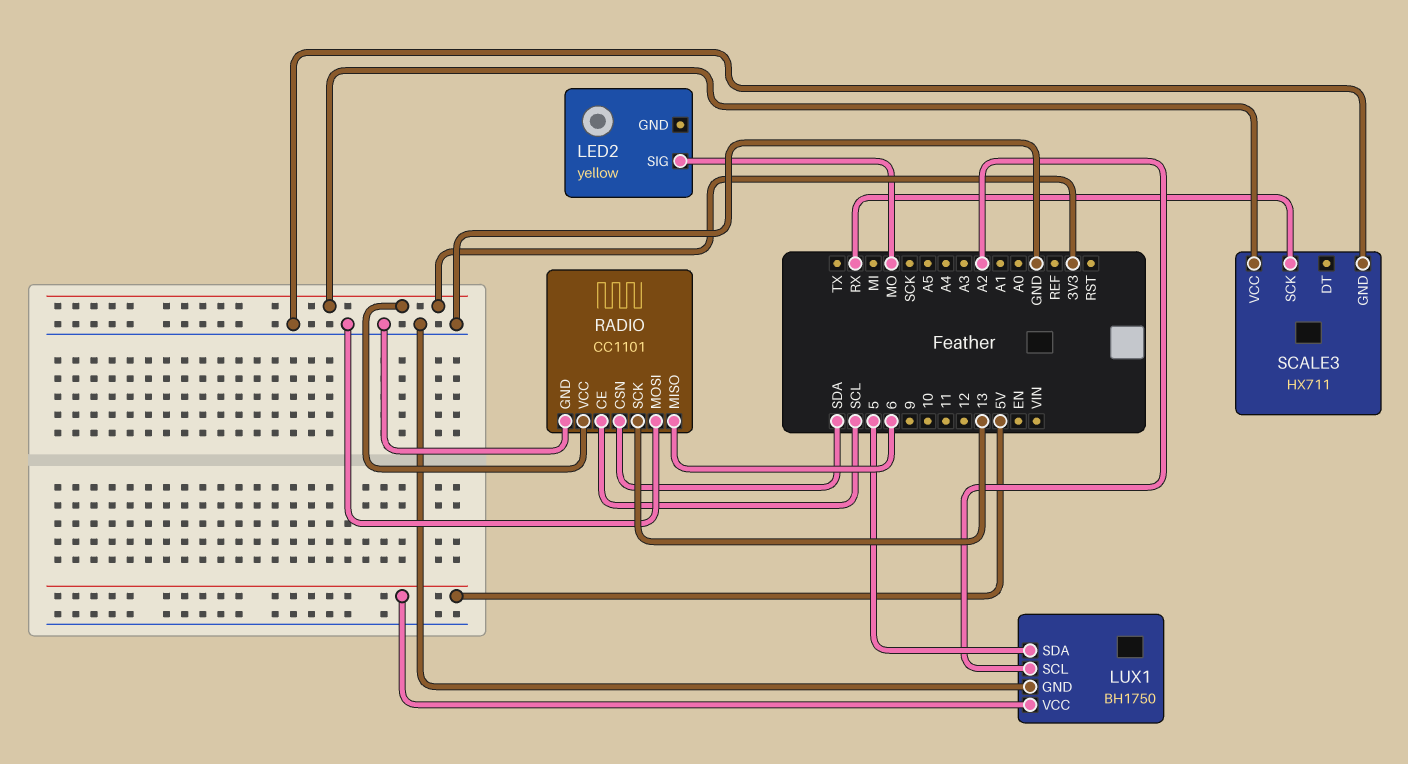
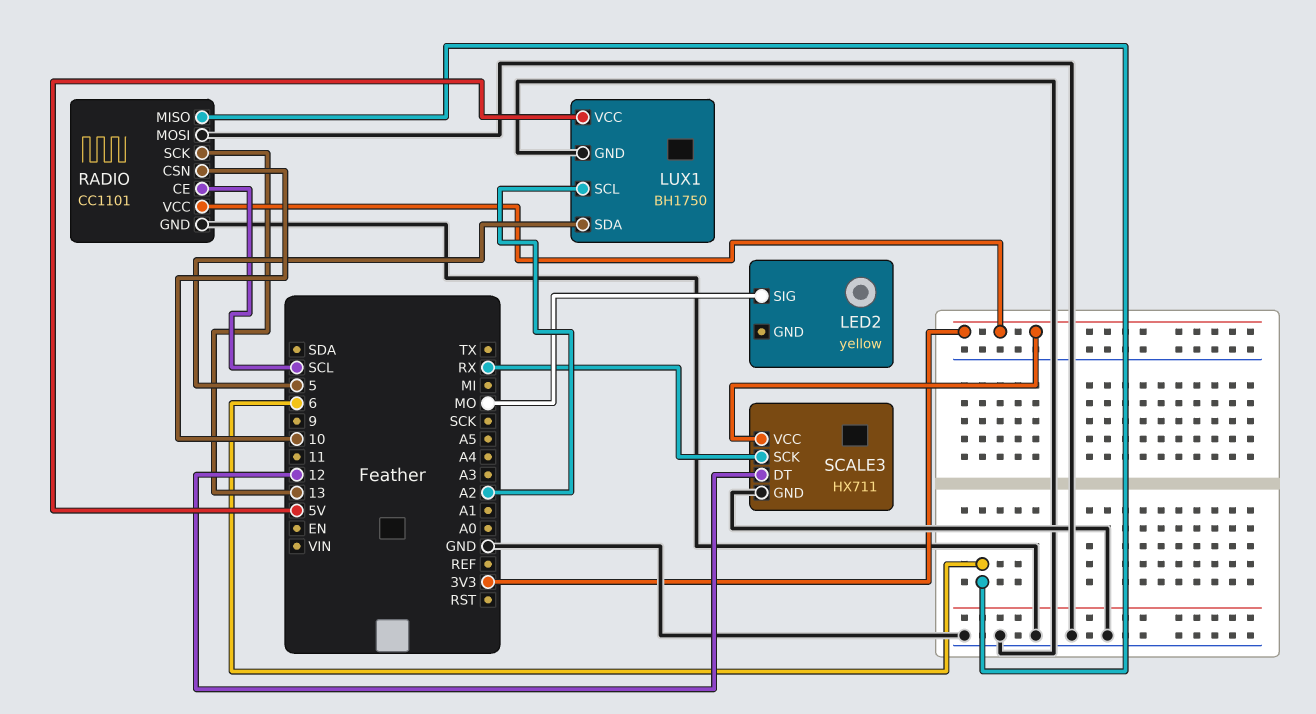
RADIO pin CSN: SDA -> 10
SCALE3 pin DT: none -> 12

